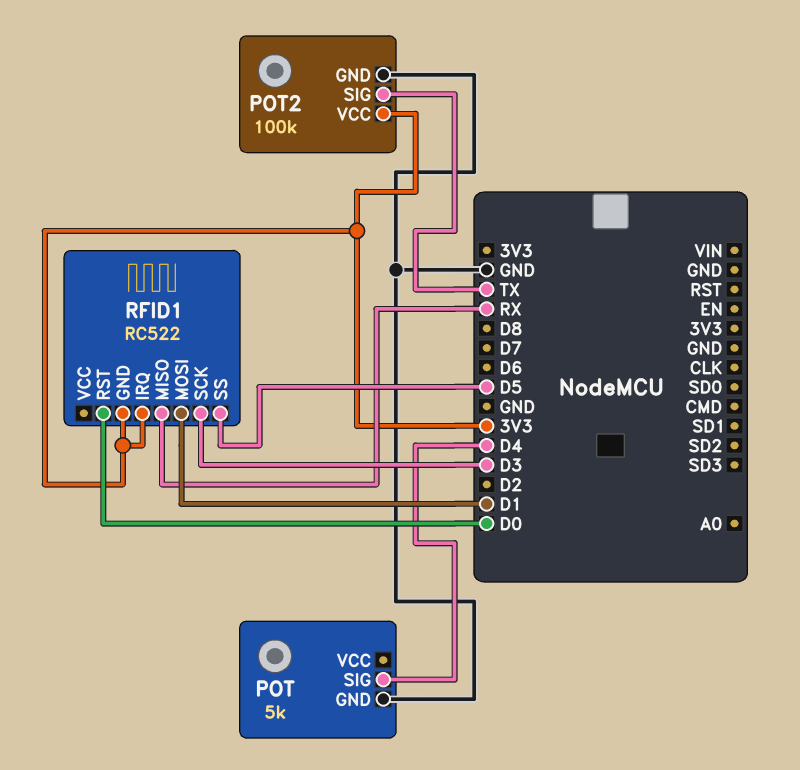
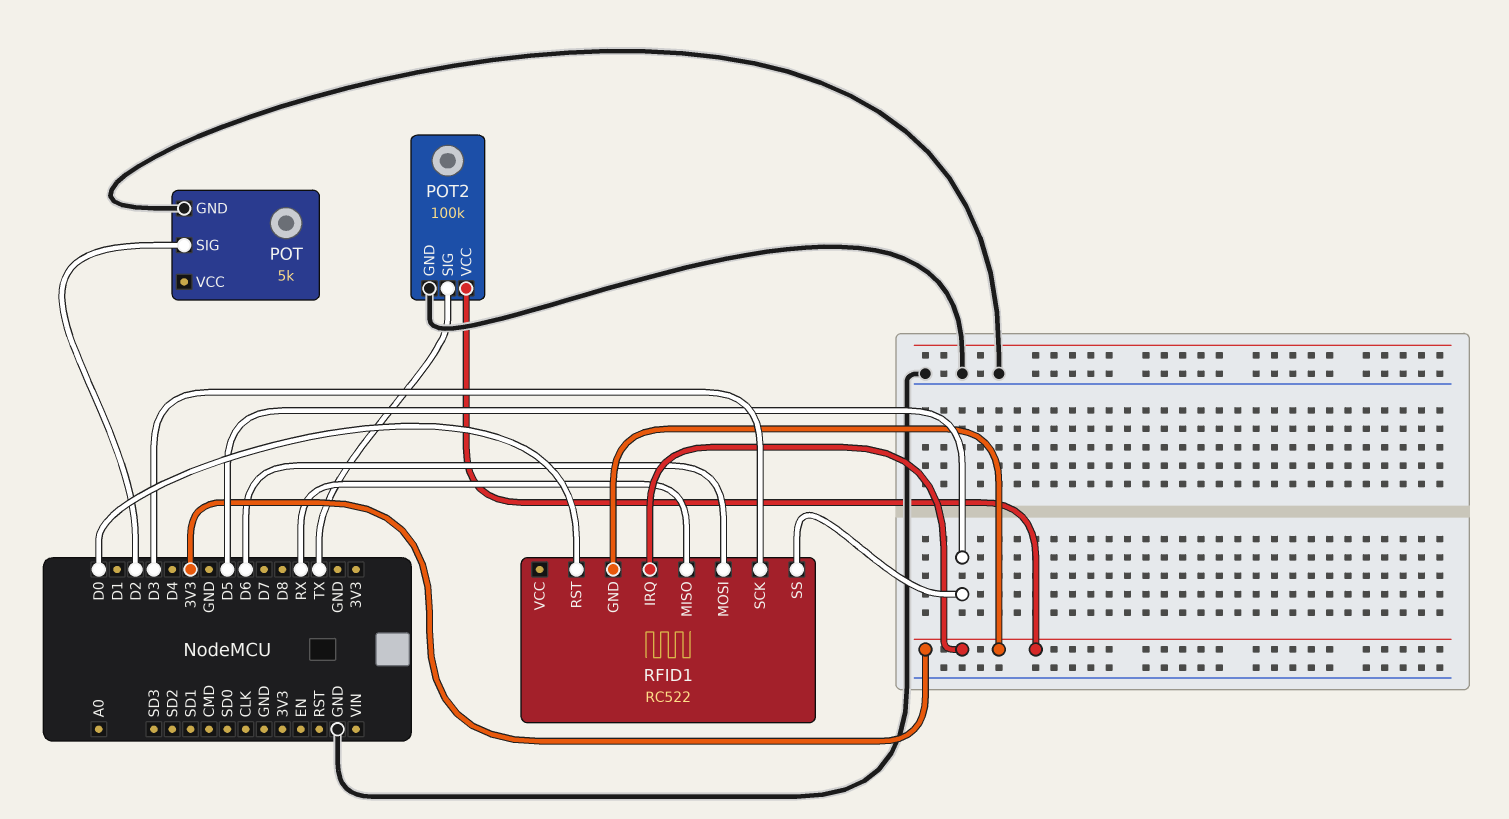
POT pin SIG: D4 -> D2
RFID1 pin MOSI: D1 -> D6

